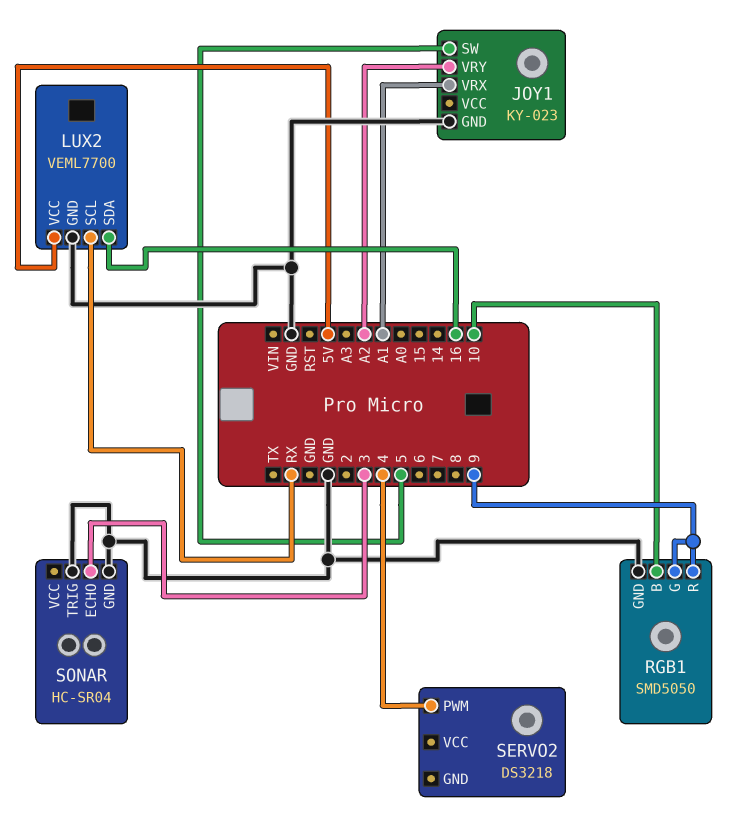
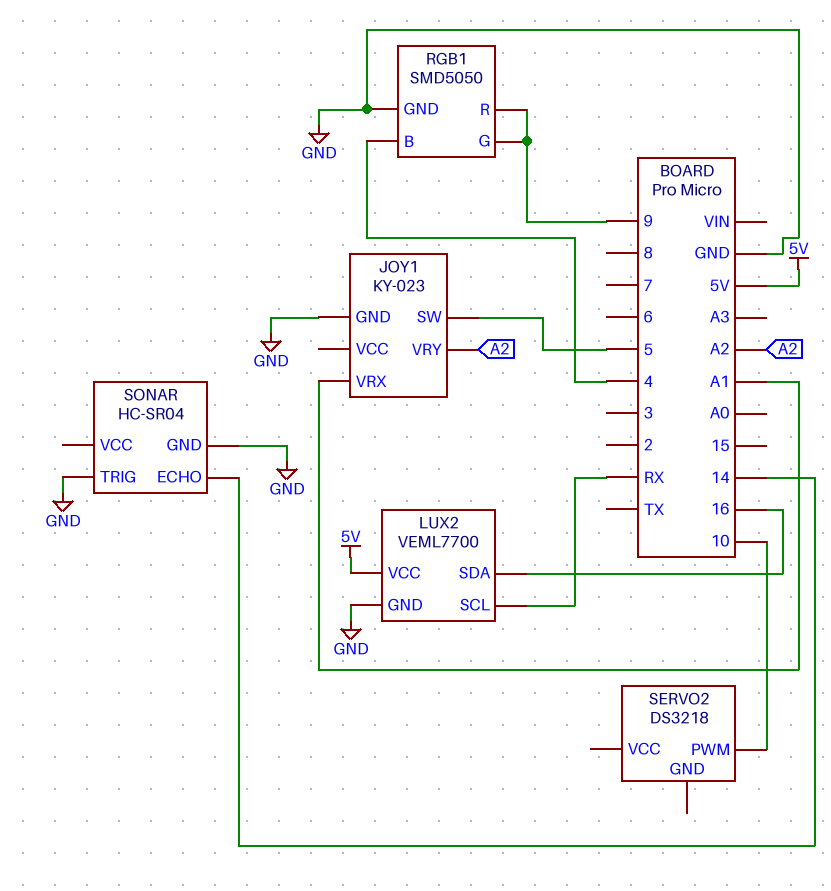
RGB1 pin B: 10 -> 4
SERVO2 pin PWM: 4 -> 10
SONAR pin ECHO: 3 -> 14

